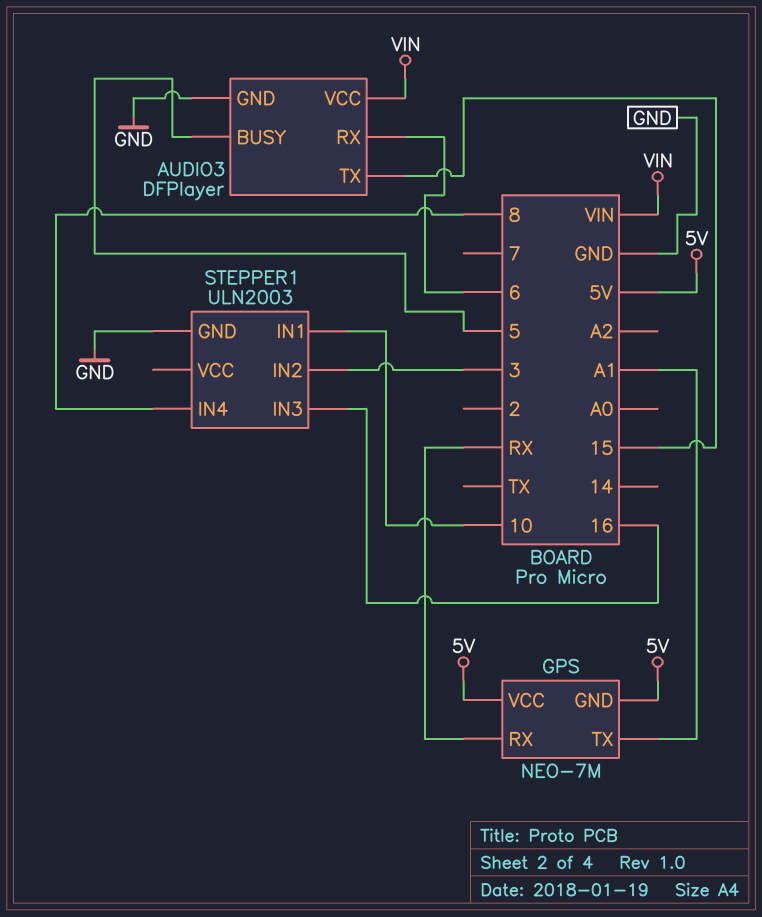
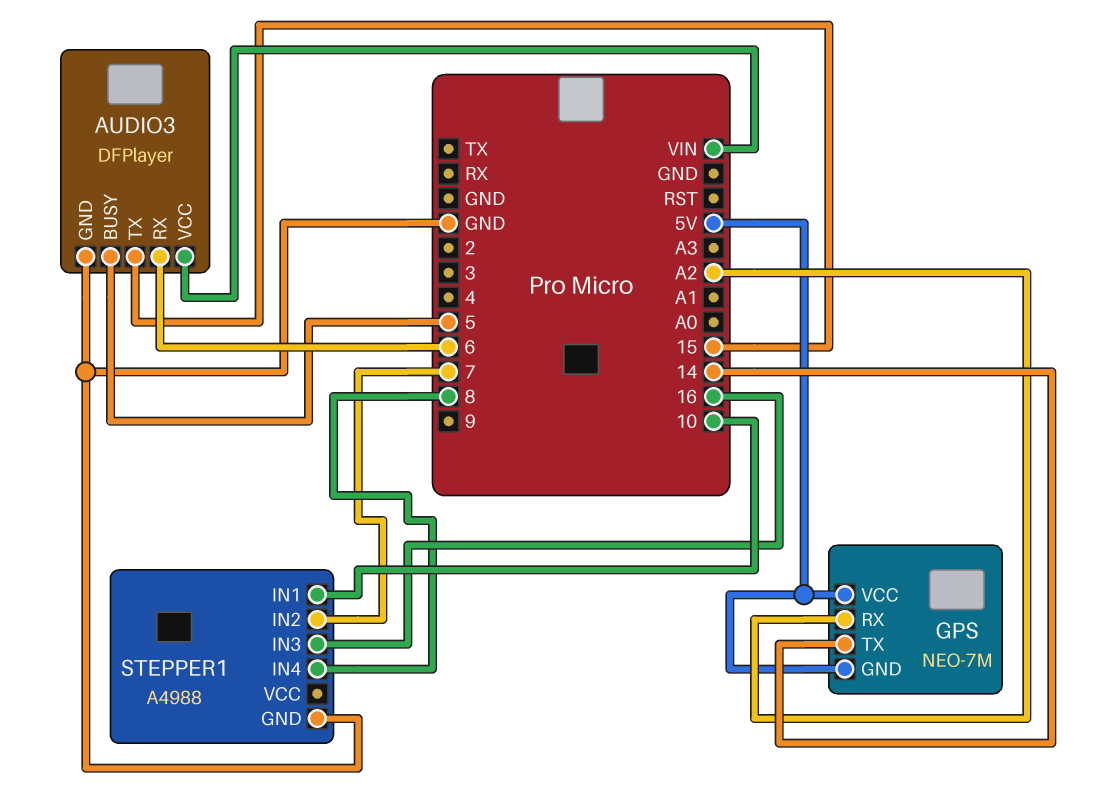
GPS pin RX: RX -> A2
GPS pin TX: A1 -> 14
STEPPER1: ULN2003 -> A4988
STEPPER1 pin IN2: 3 -> 7

